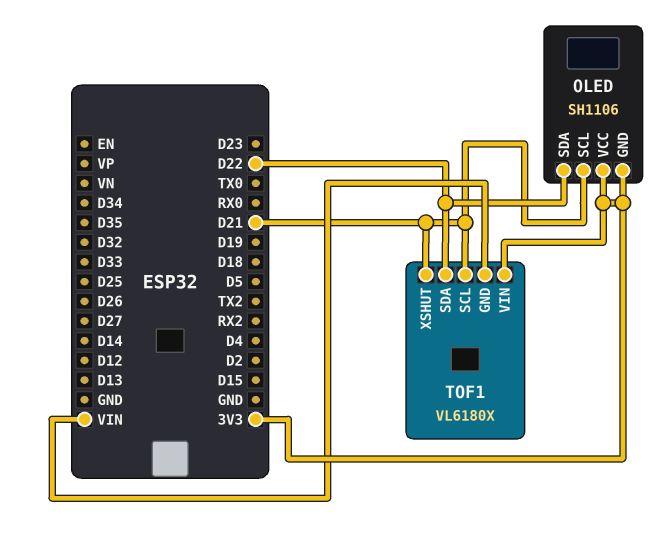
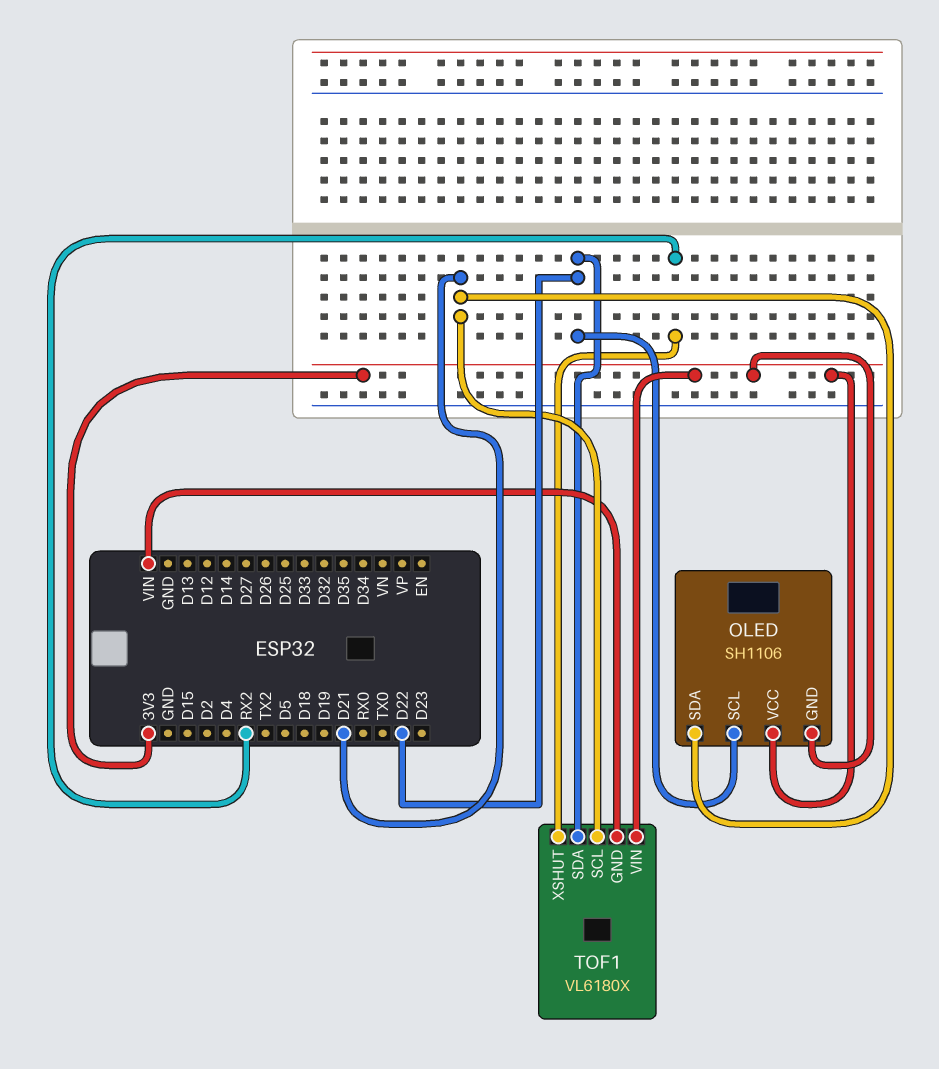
OLED pin SCL: D21 -> D22
OLED pin SDA: D22 -> D21
TOF1 pin XSHUT: D21 -> RX2

